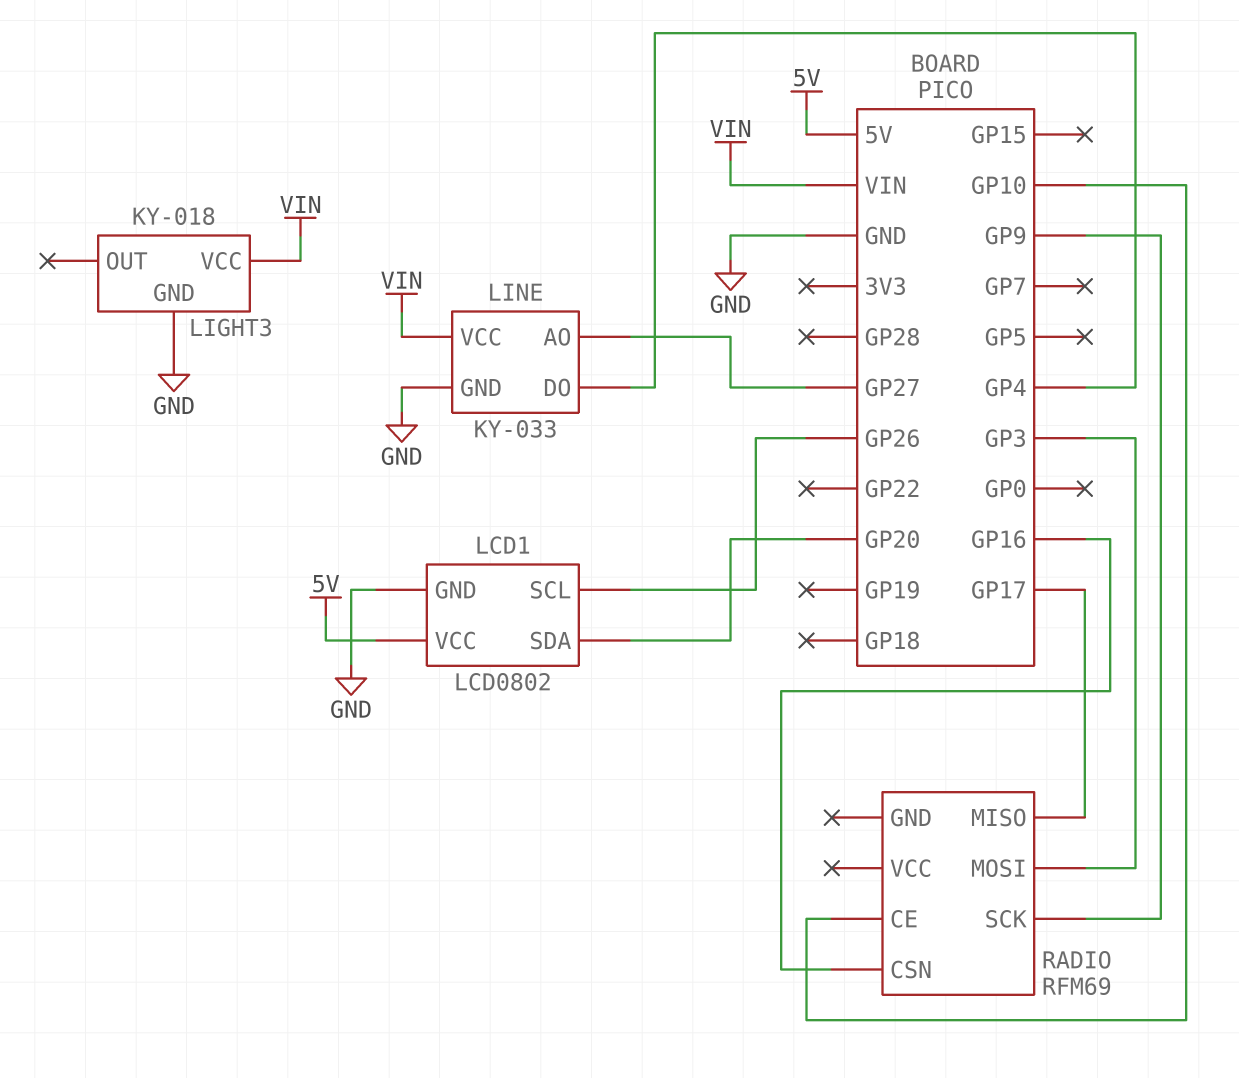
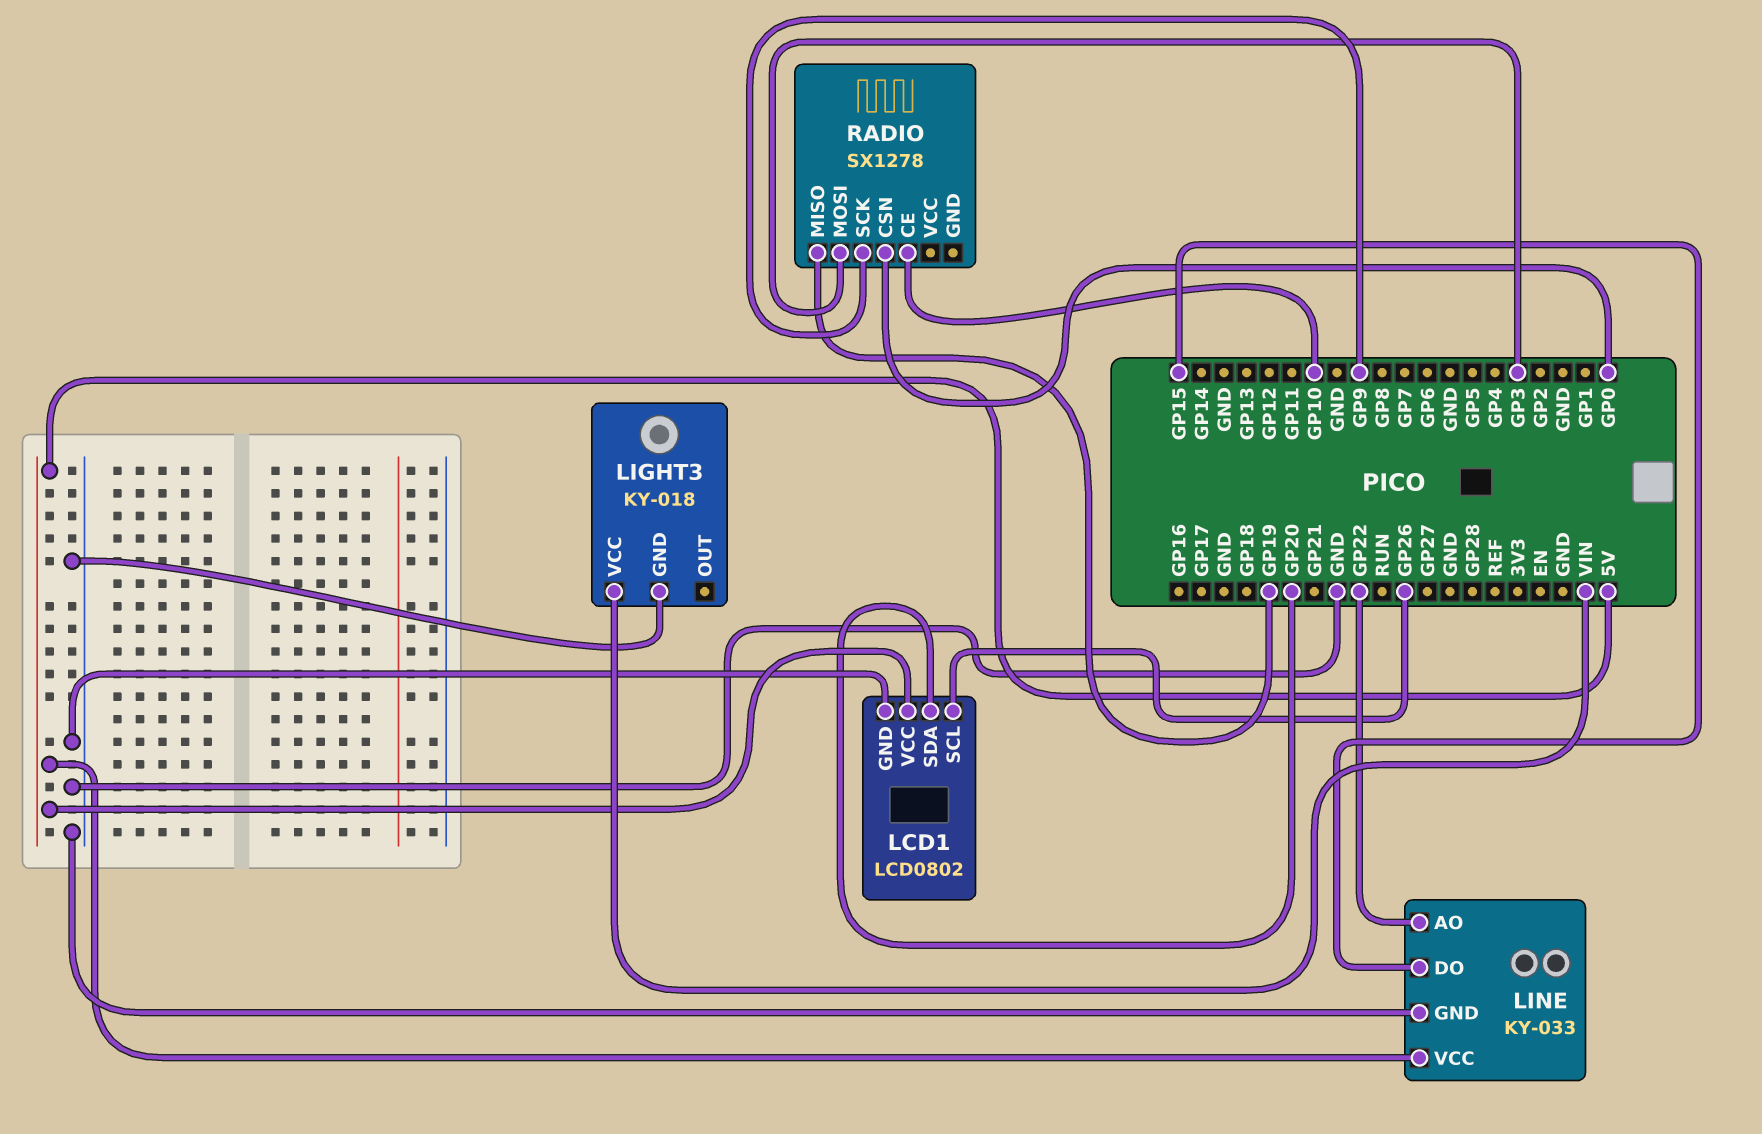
LINE pin AO: GP27 -> GP22
LINE pin DO: GP4 -> GP15
LINE pin VCC: VIN -> 5V
RADIO: RFM69 -> SX1278
RADIO pin CSN: GP16 -> GP0
RADIO pin MISO: GP17 -> GP19

